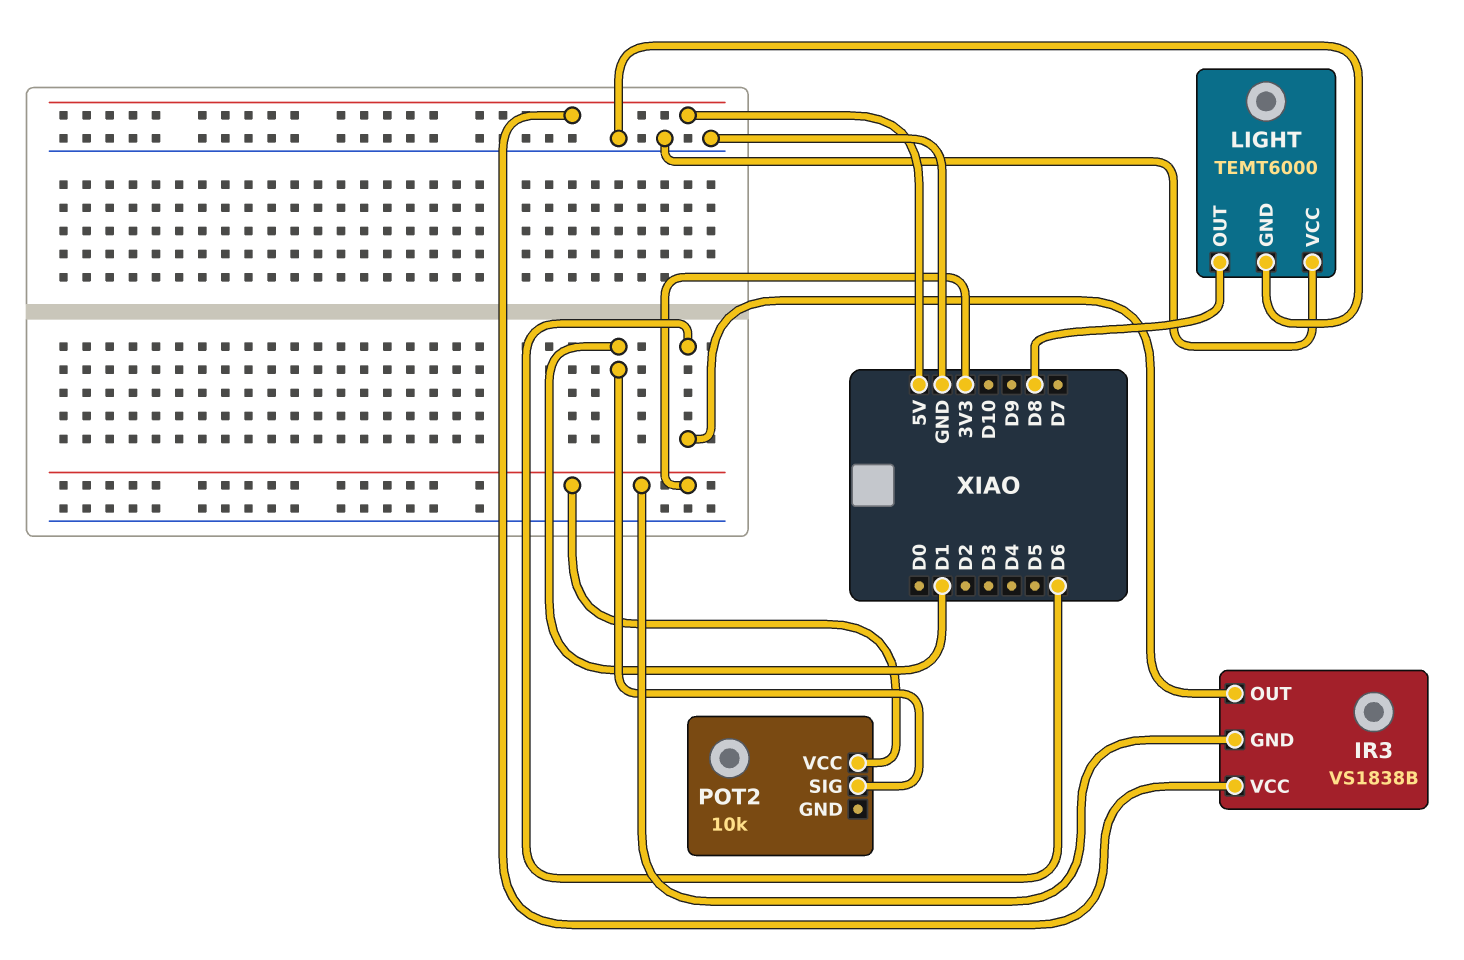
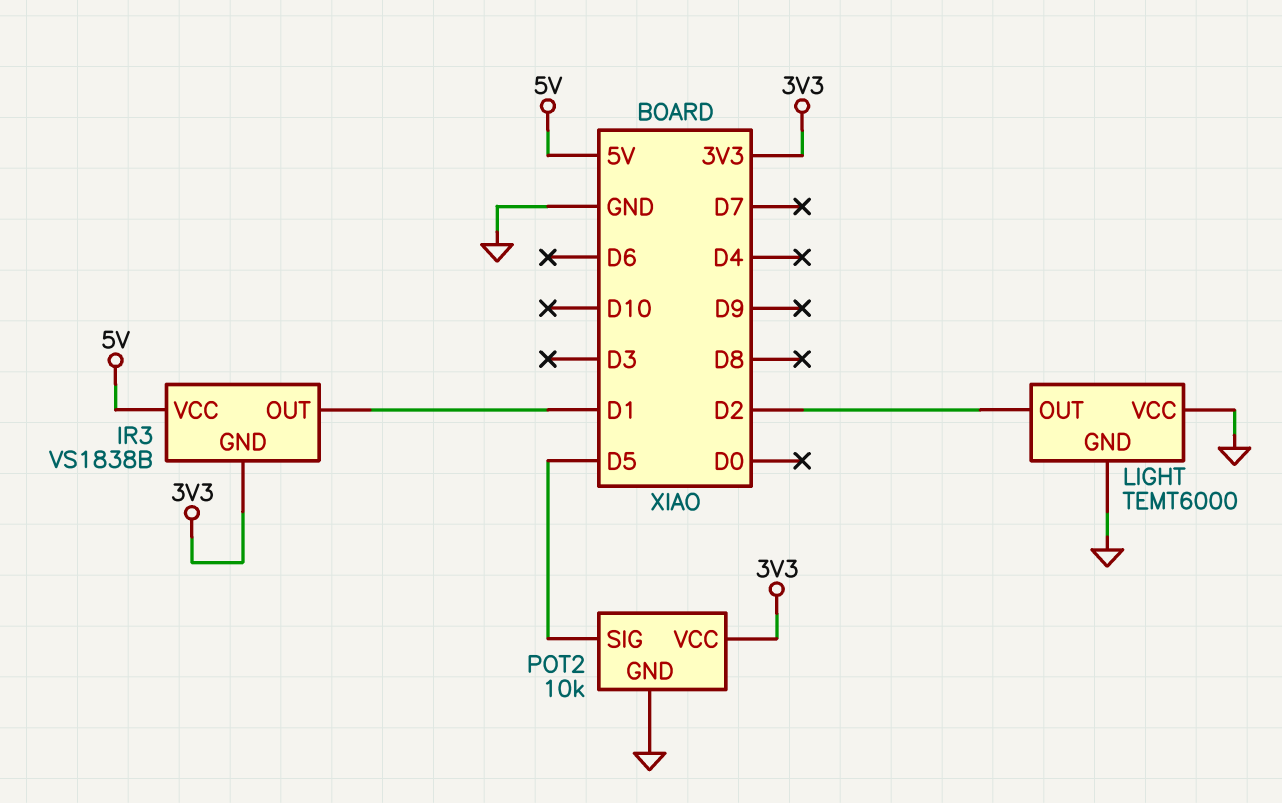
IR3 pin OUT: D6 -> D1
LIGHT pin OUT: D8 -> D2
POT2 pin GND: none -> GND
POT2 pin SIG: D1 -> D5

